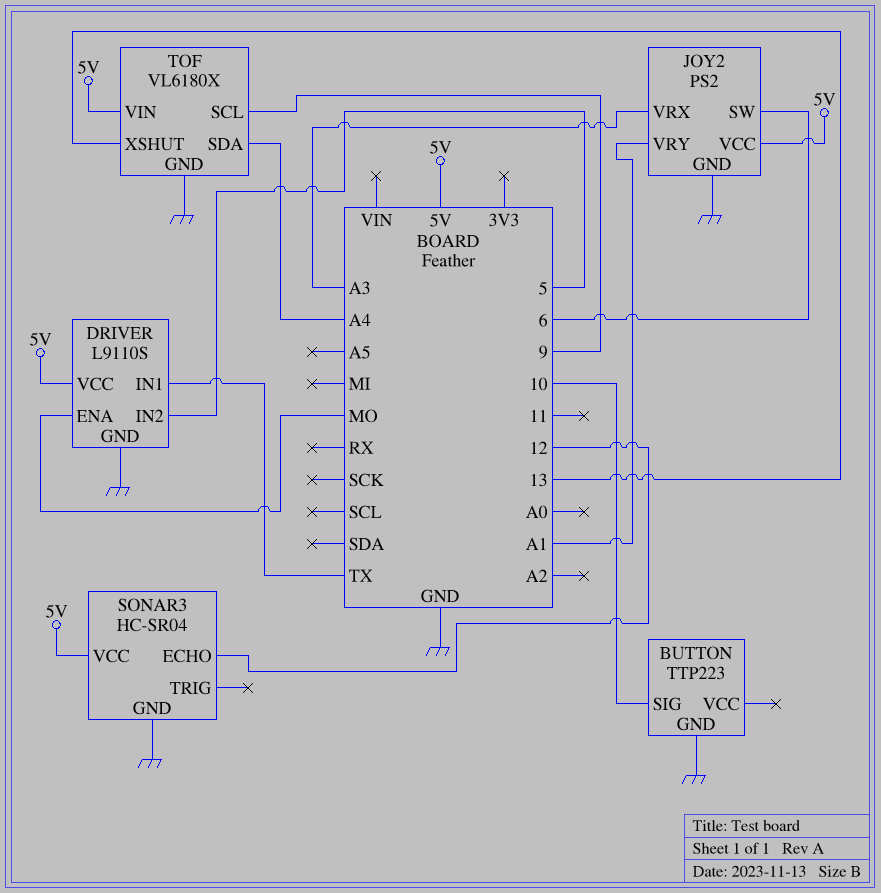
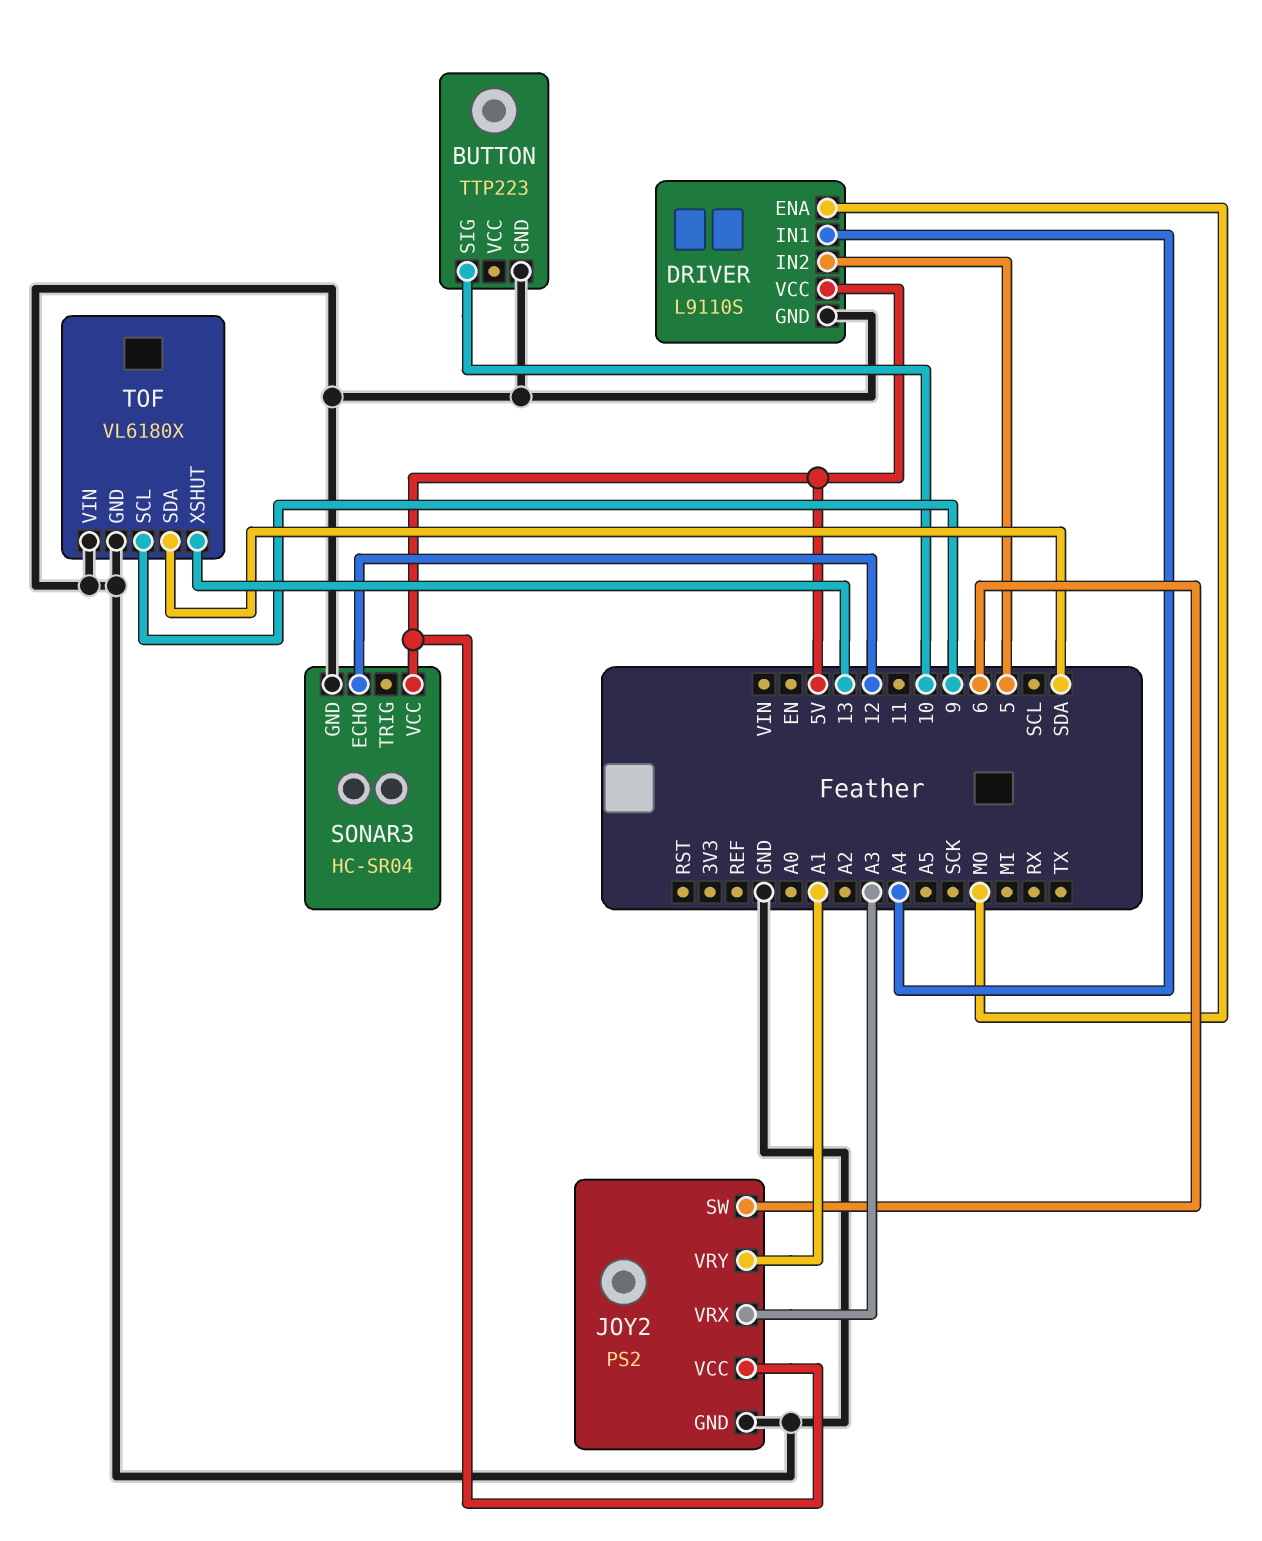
DRIVER pin IN1: TX -> A4
TOF pin SDA: A4 -> SDA
TOF pin VIN: 5V -> GND

